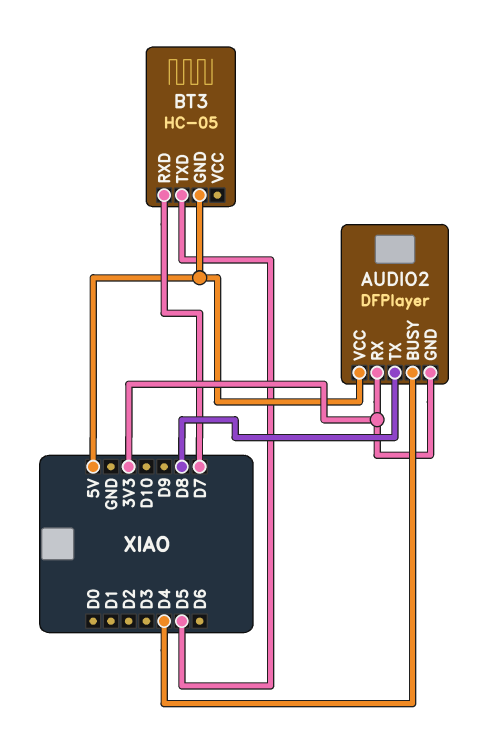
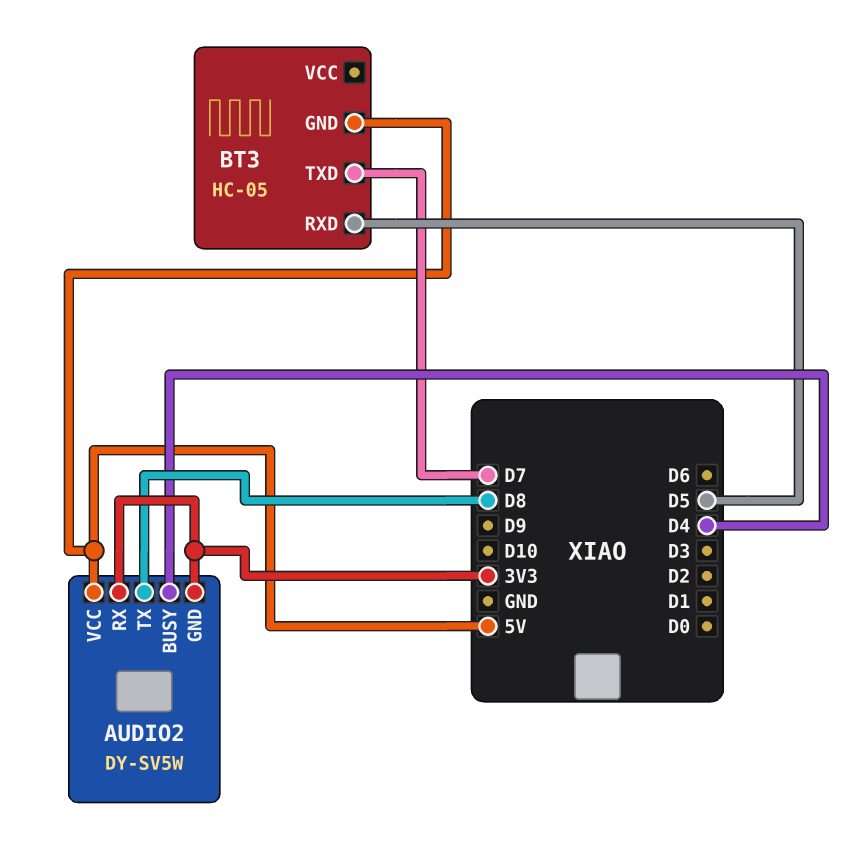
AUDIO2: DFPlayer -> DY-SV5W
BT3 pin RXD: D7 -> D5
BT3 pin TXD: D5 -> D7

